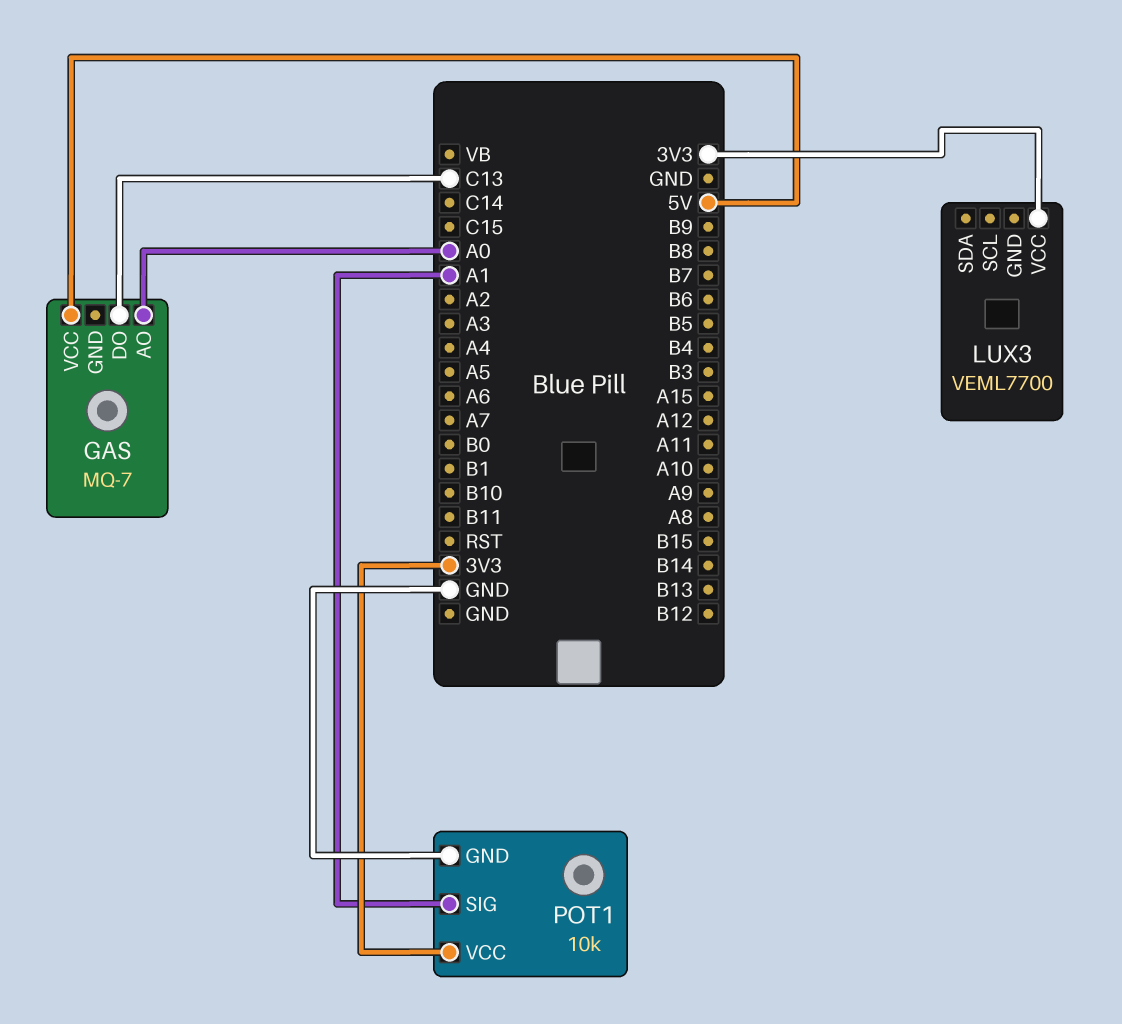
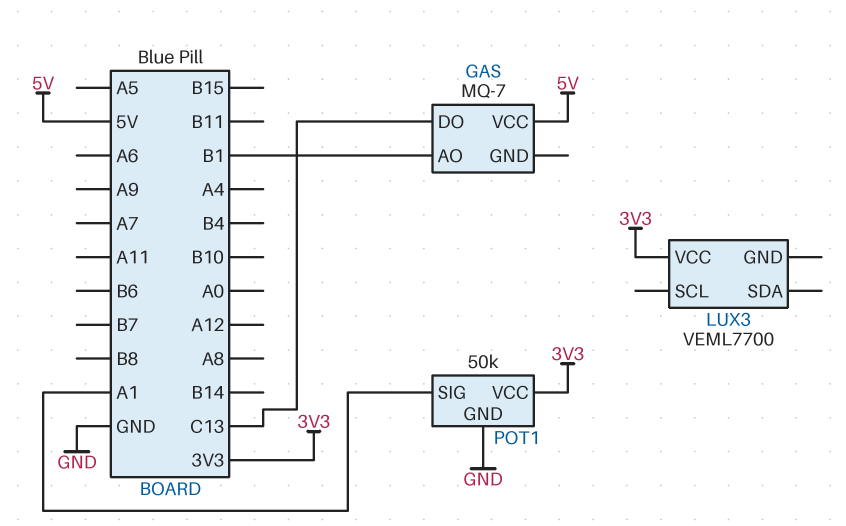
GAS pin AO: A0 -> B1
POT1: 10k -> 50k

